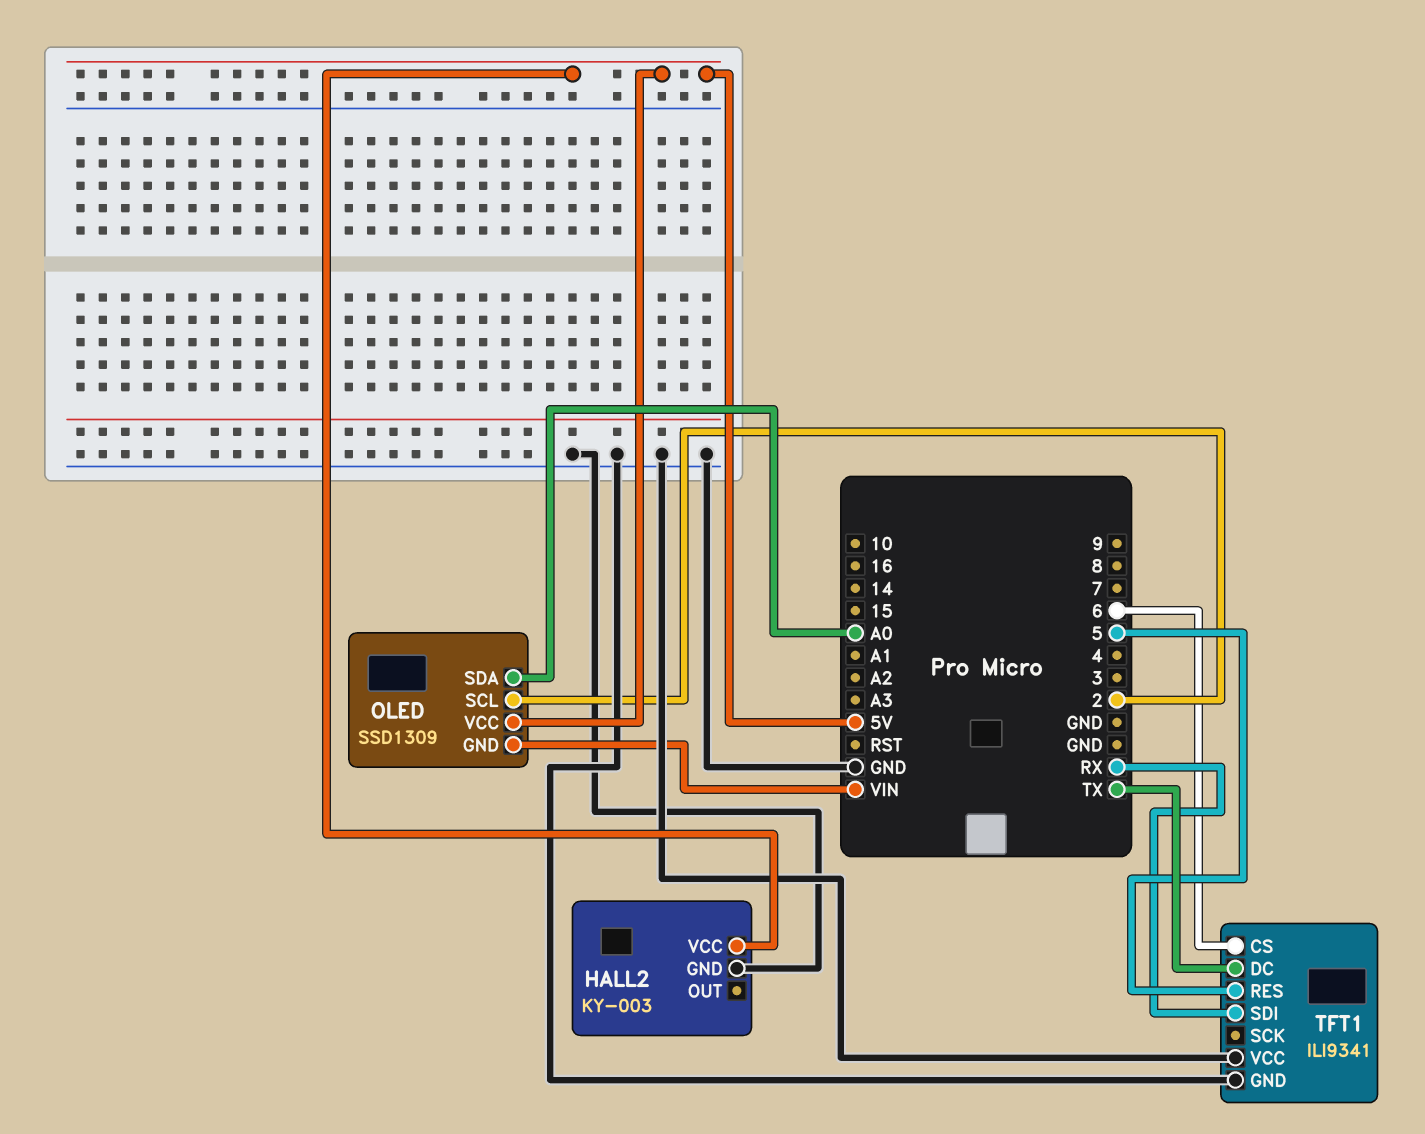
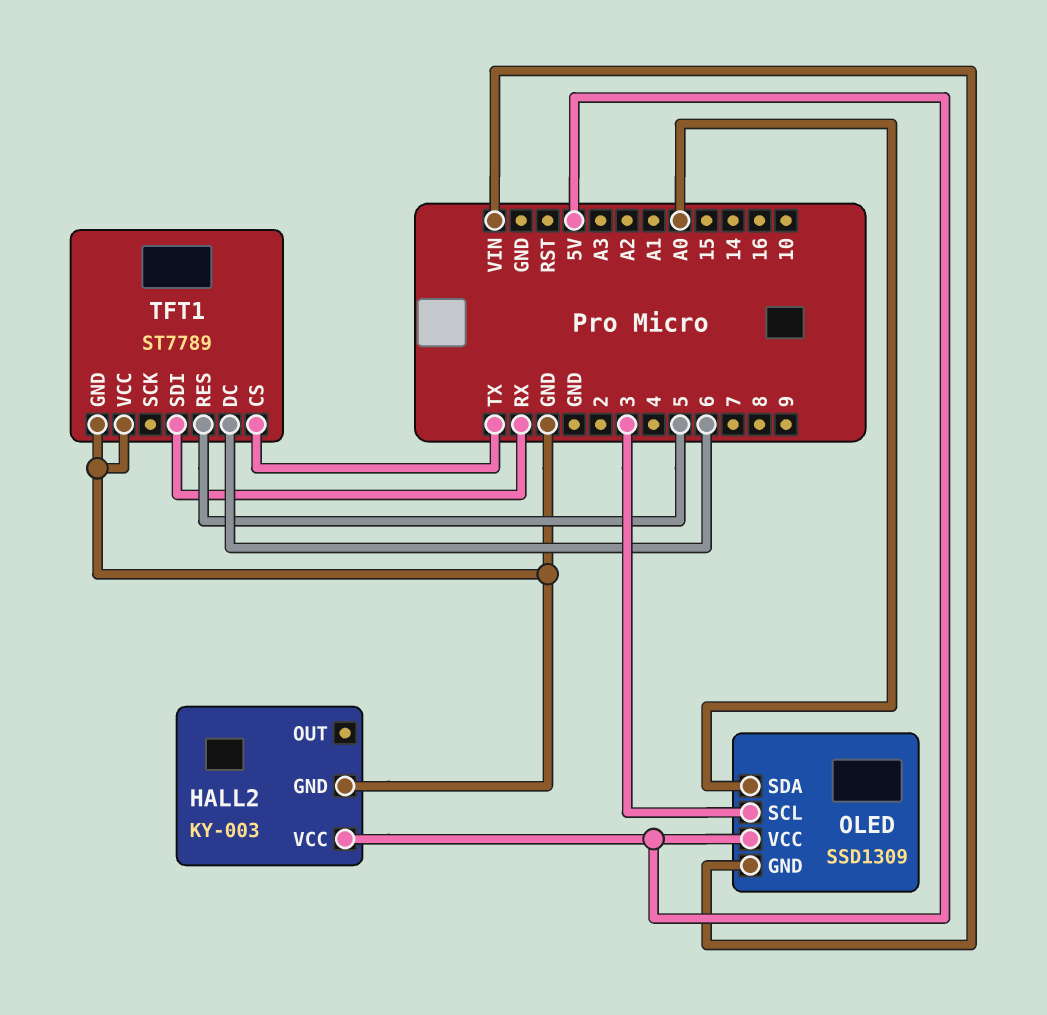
OLED pin SCL: 2 -> 3
TFT1: ILI9341 -> ST7789
TFT1 pin CS: 6 -> TX
TFT1 pin DC: TX -> 6

